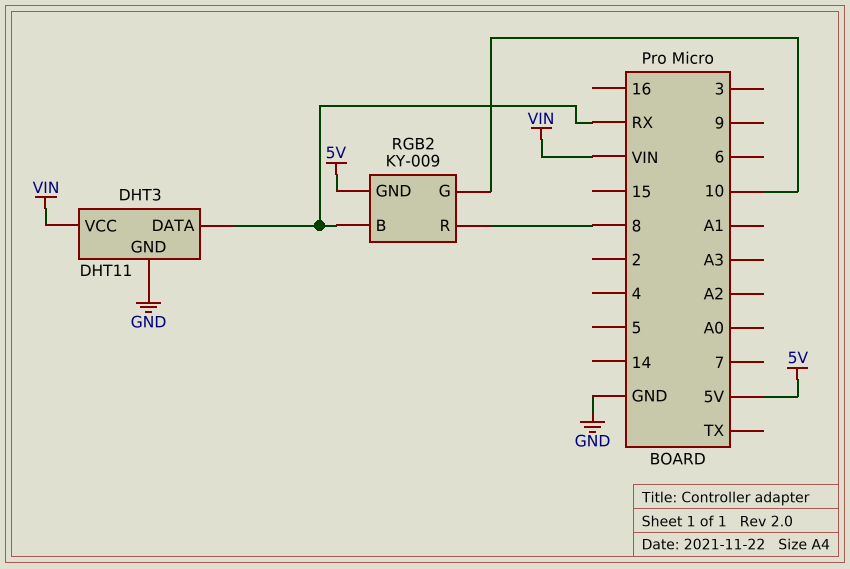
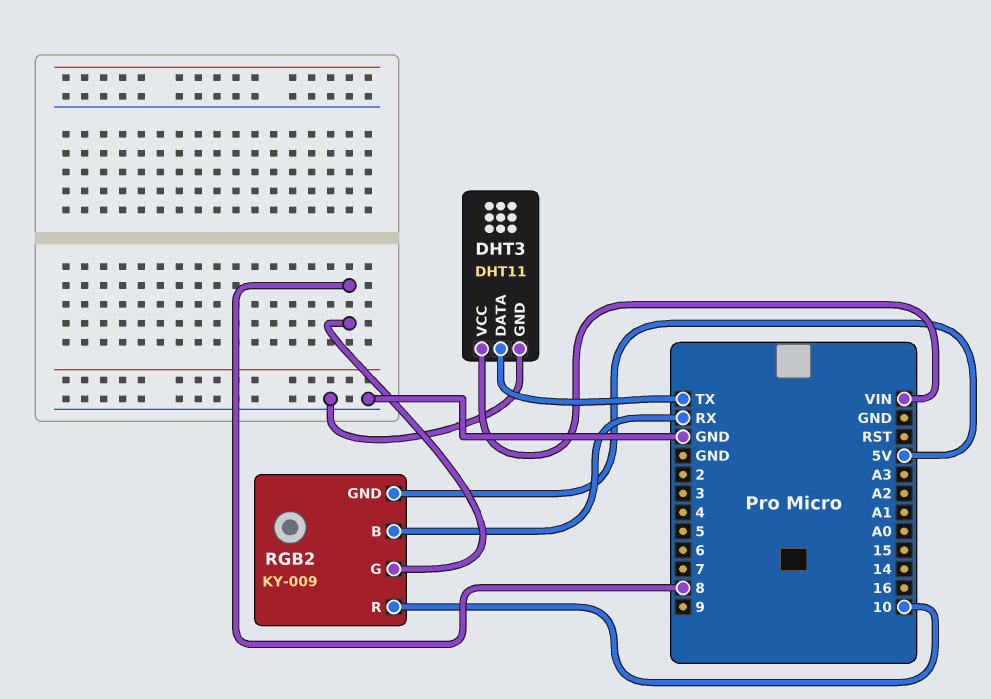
DHT3 pin DATA: RX -> TX
RGB2 pin G: 10 -> 8
RGB2 pin R: 8 -> 10

